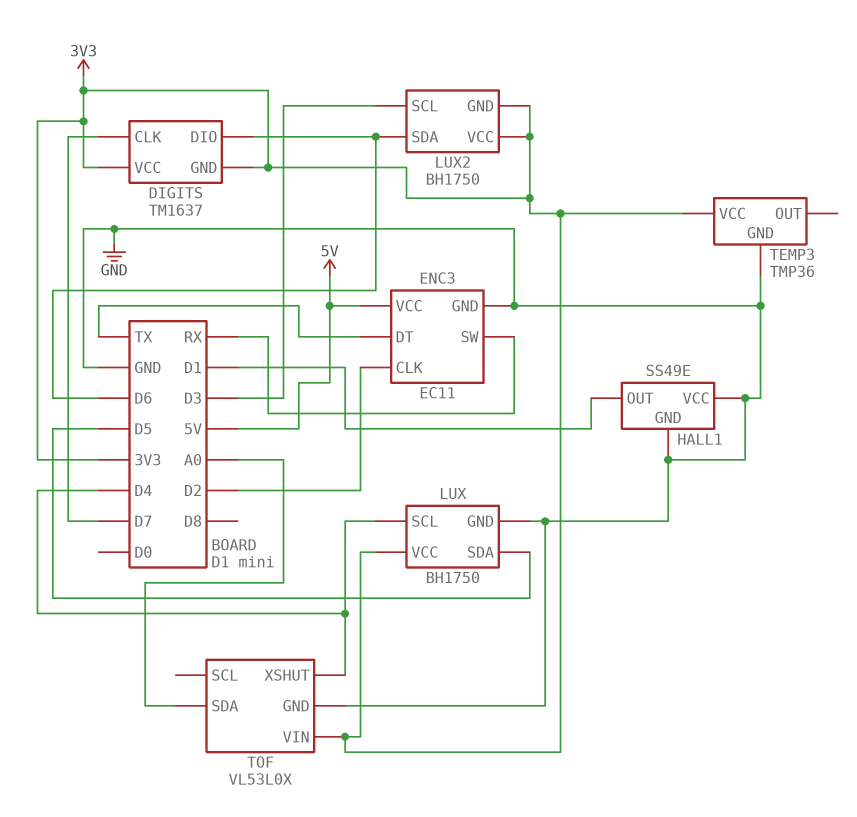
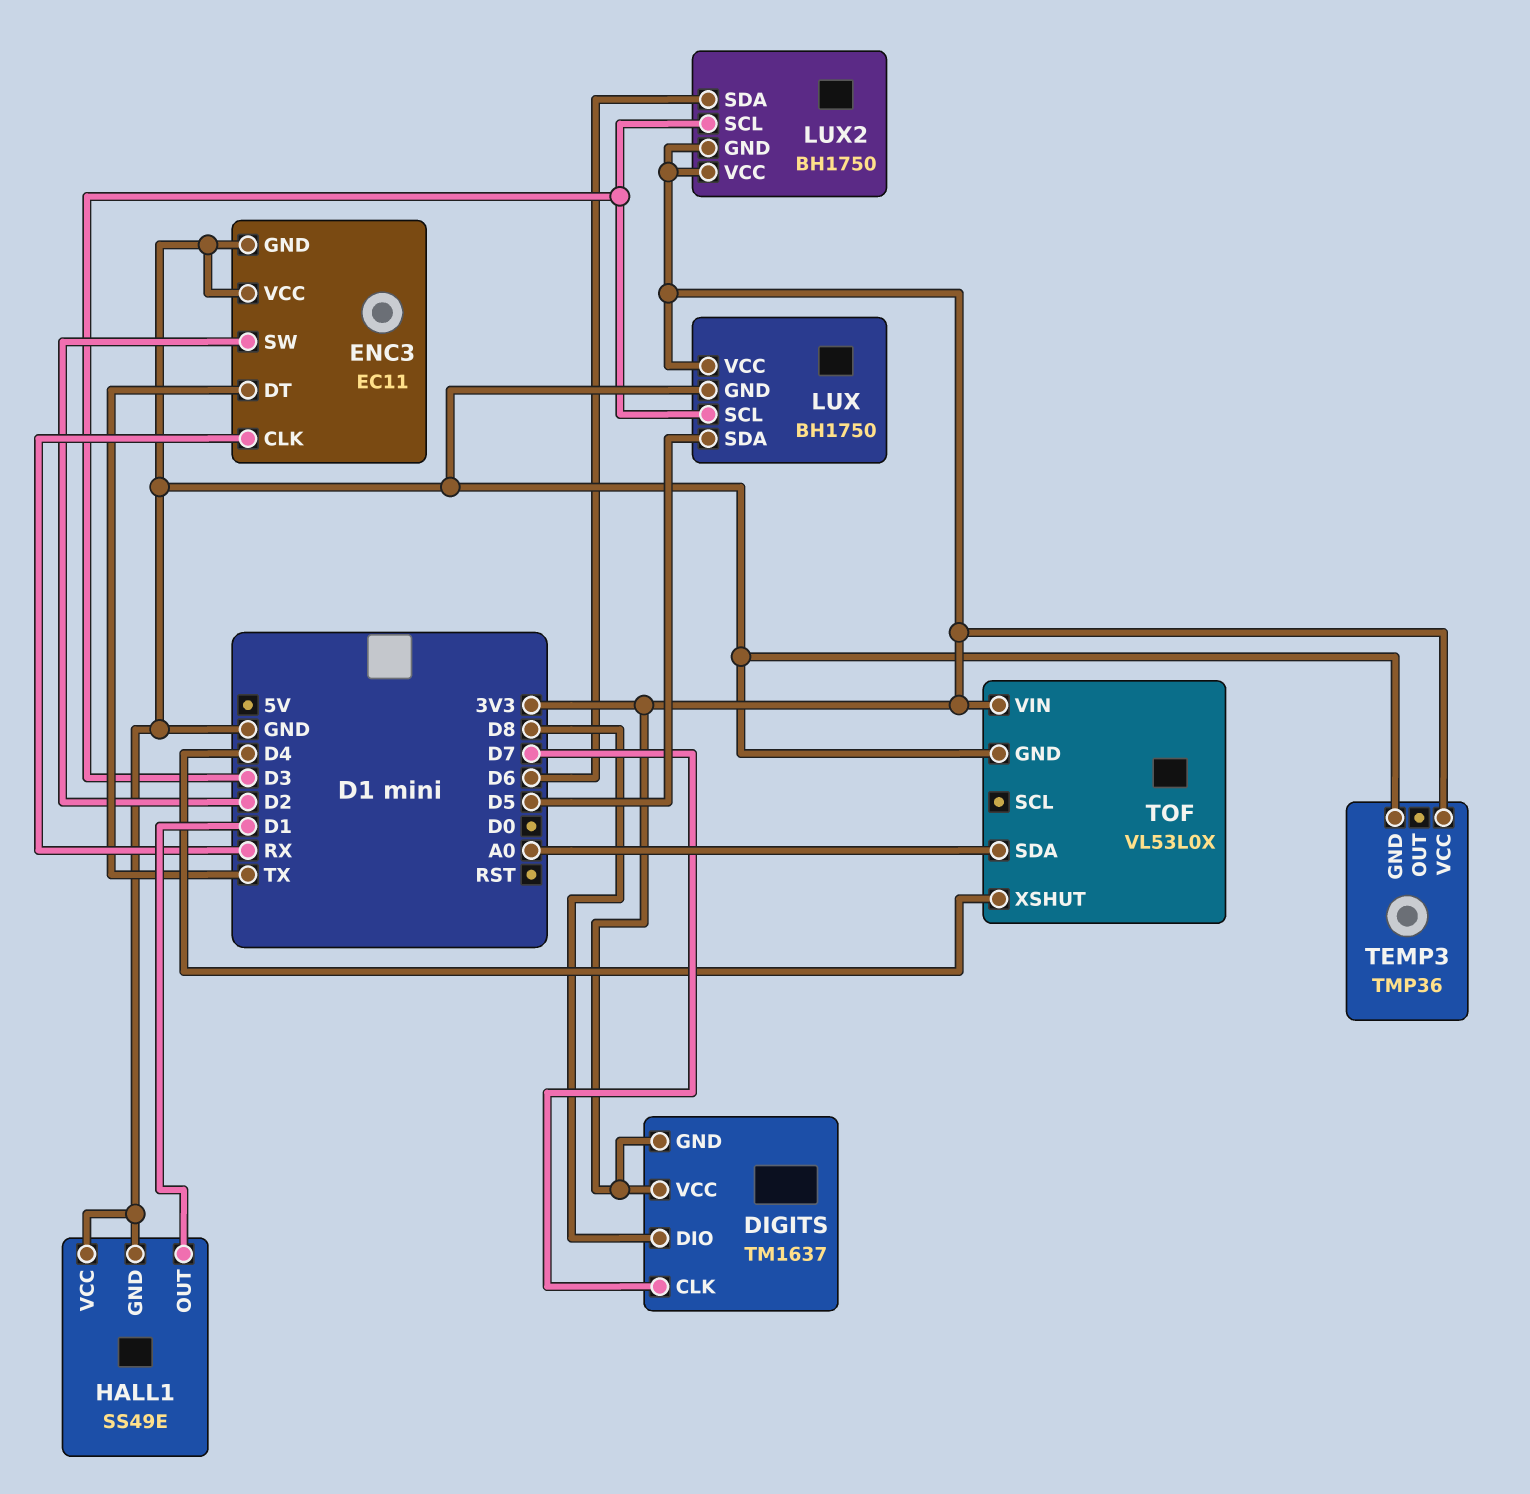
DIGITS pin DIO: D6 -> D8
ENC3 pin CLK: D2 -> RX
ENC3 pin SW: RX -> D2
ENC3 pin VCC: 5V -> GND
LUX pin SCL: D4 -> D3

